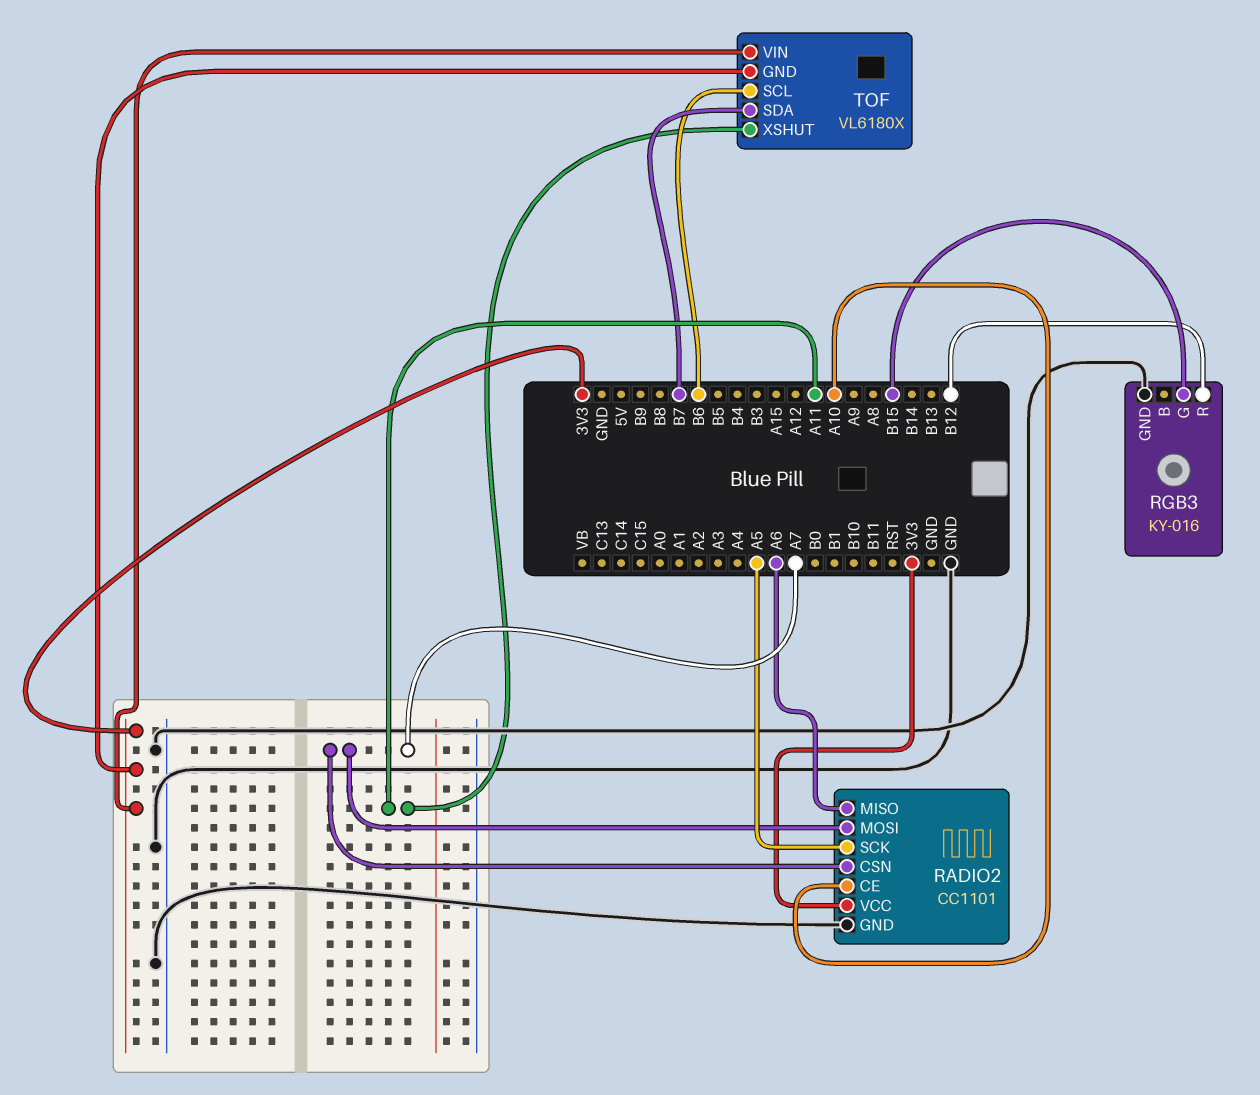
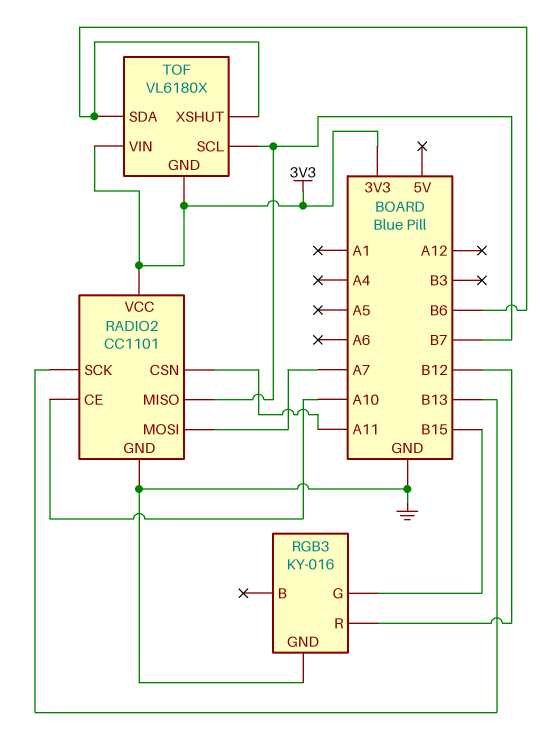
RADIO2 pin CSN: A7 -> A11
RADIO2 pin MISO: A6 -> B7
RADIO2 pin SCK: A5 -> B13
TOF pin SCL: B6 -> B7
TOF pin SDA: B7 -> B6
TOF pin XSHUT: A11 -> B6

